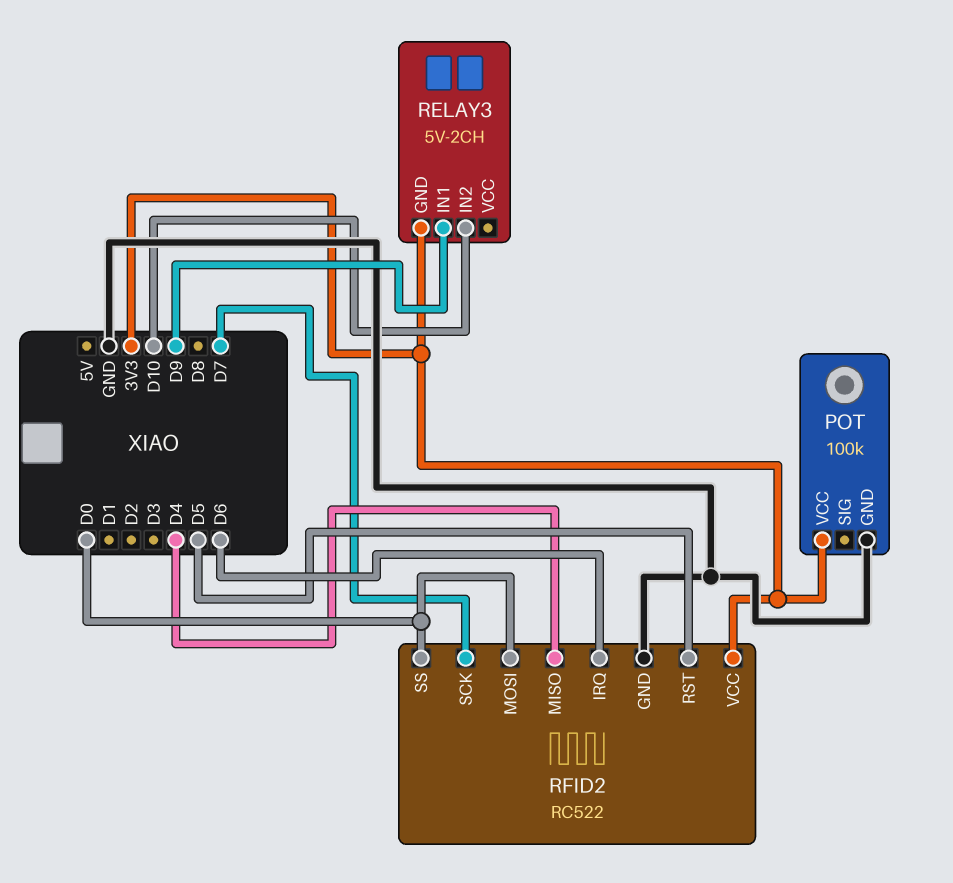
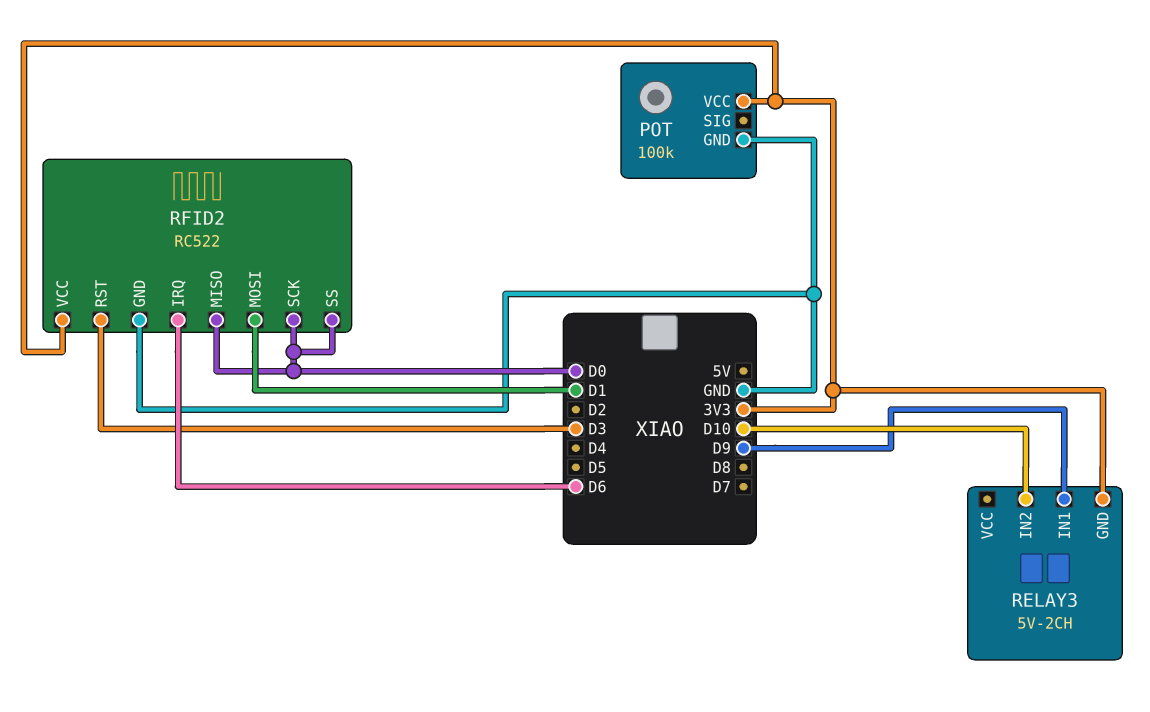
RFID2 pin MISO: D4 -> D0
RFID2 pin MOSI: D0 -> D1
RFID2 pin RST: D5 -> D3
RFID2 pin SCK: D7 -> D0

